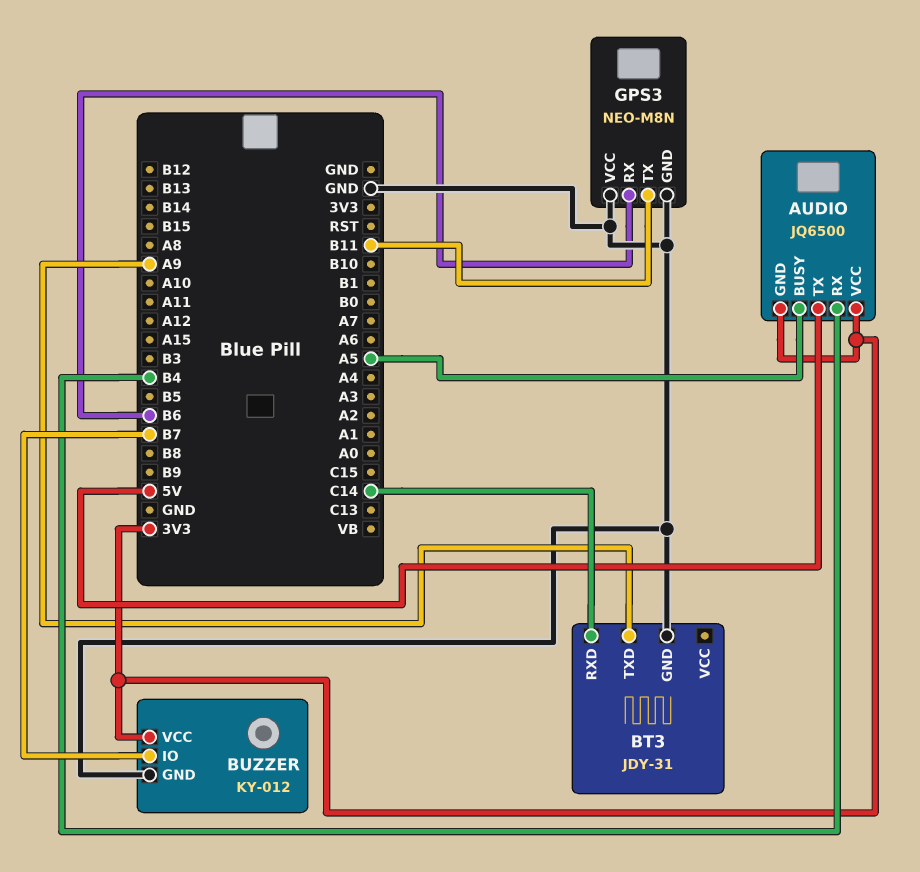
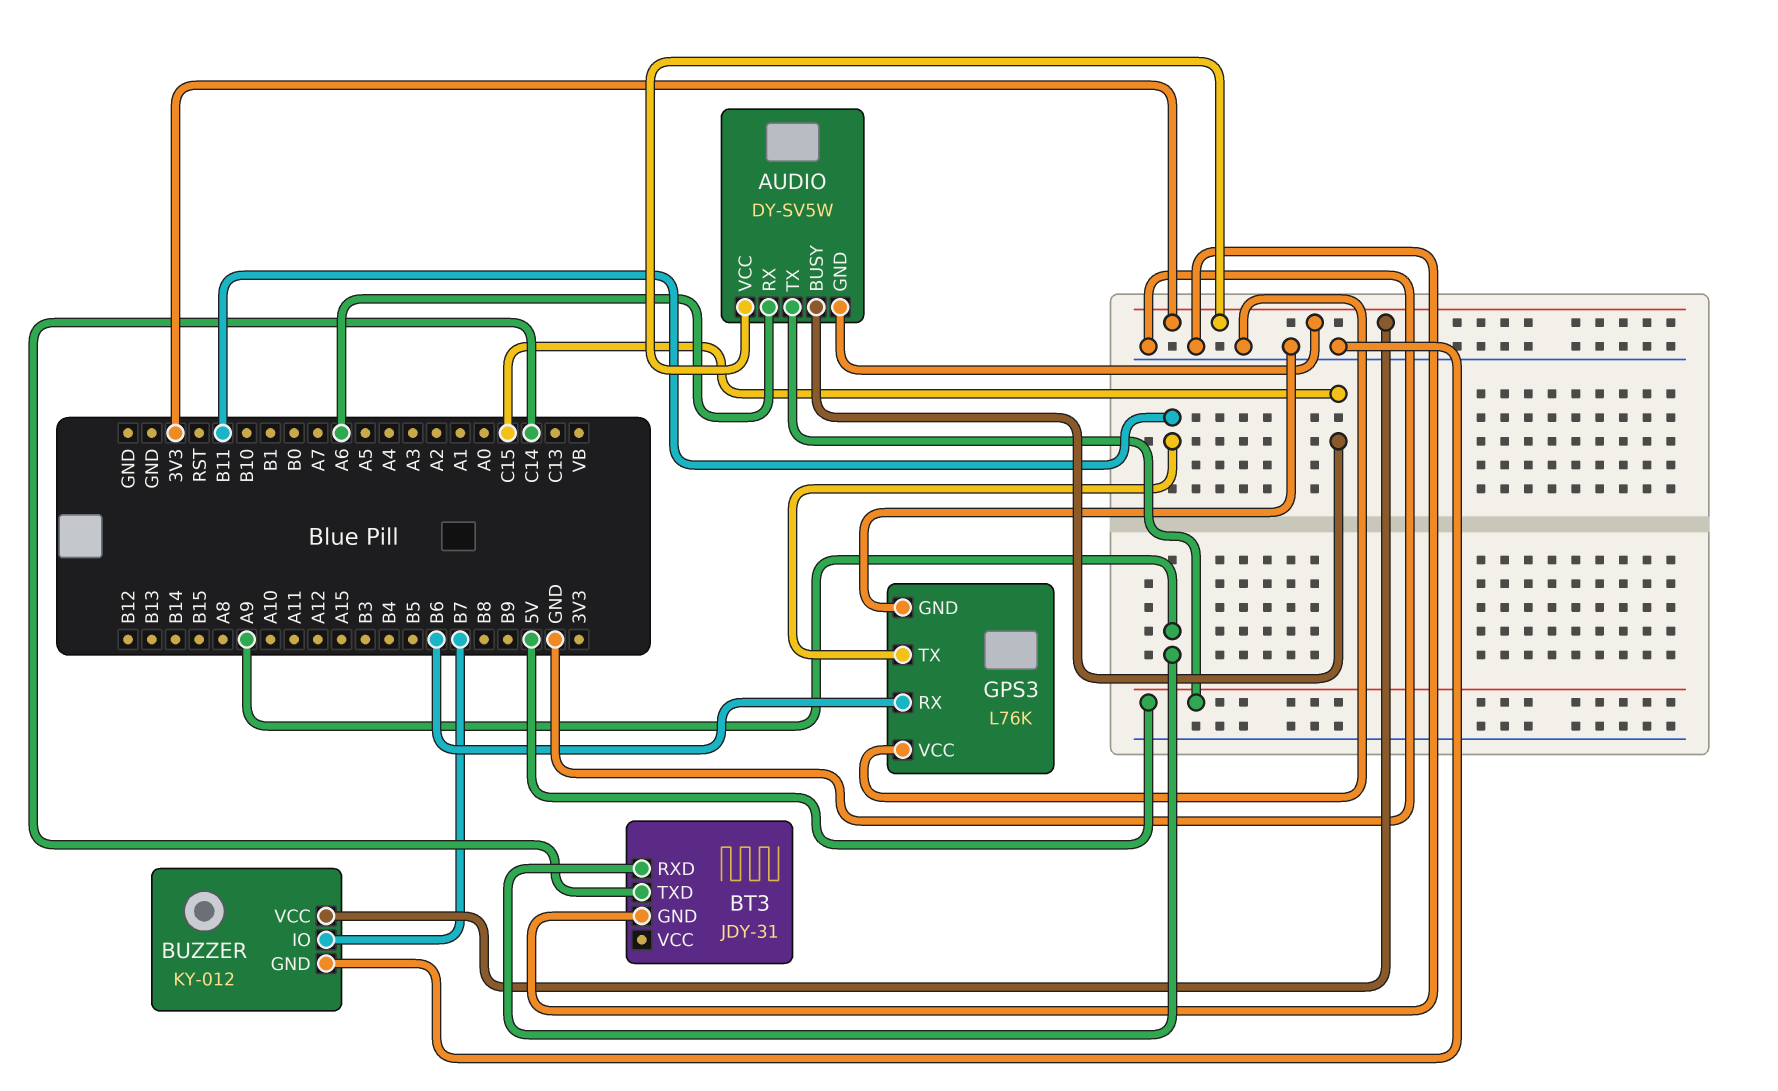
AUDIO: JQ6500 -> DY-SV5W
AUDIO pin BUSY: A5 -> C15
AUDIO pin RX: B4 -> A6
BT3 pin RXD: C14 -> A9
BT3 pin TXD: A9 -> C14
GPS3: NEO-M8N -> L76K

